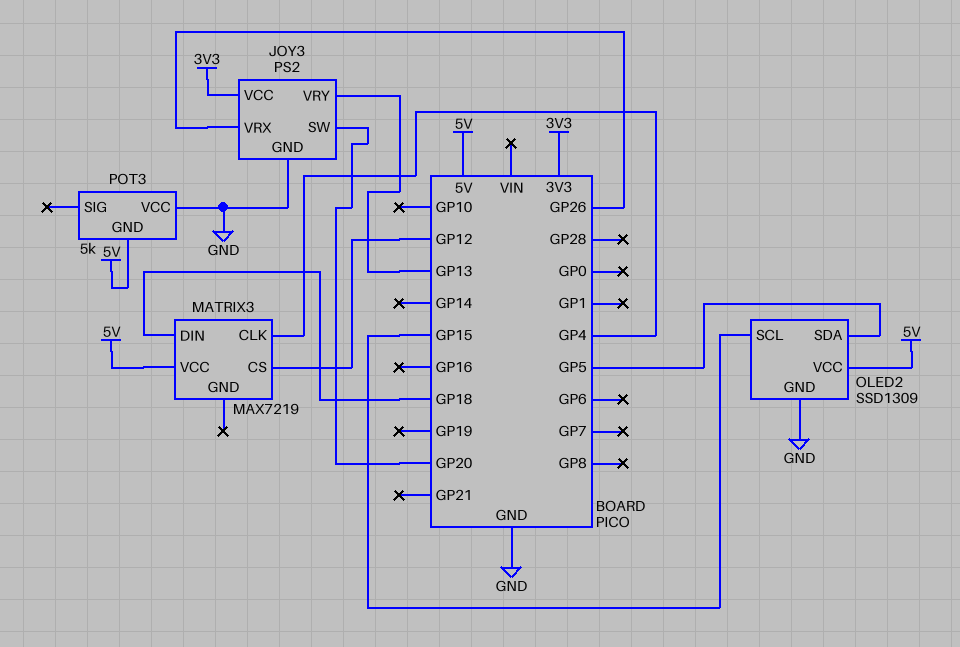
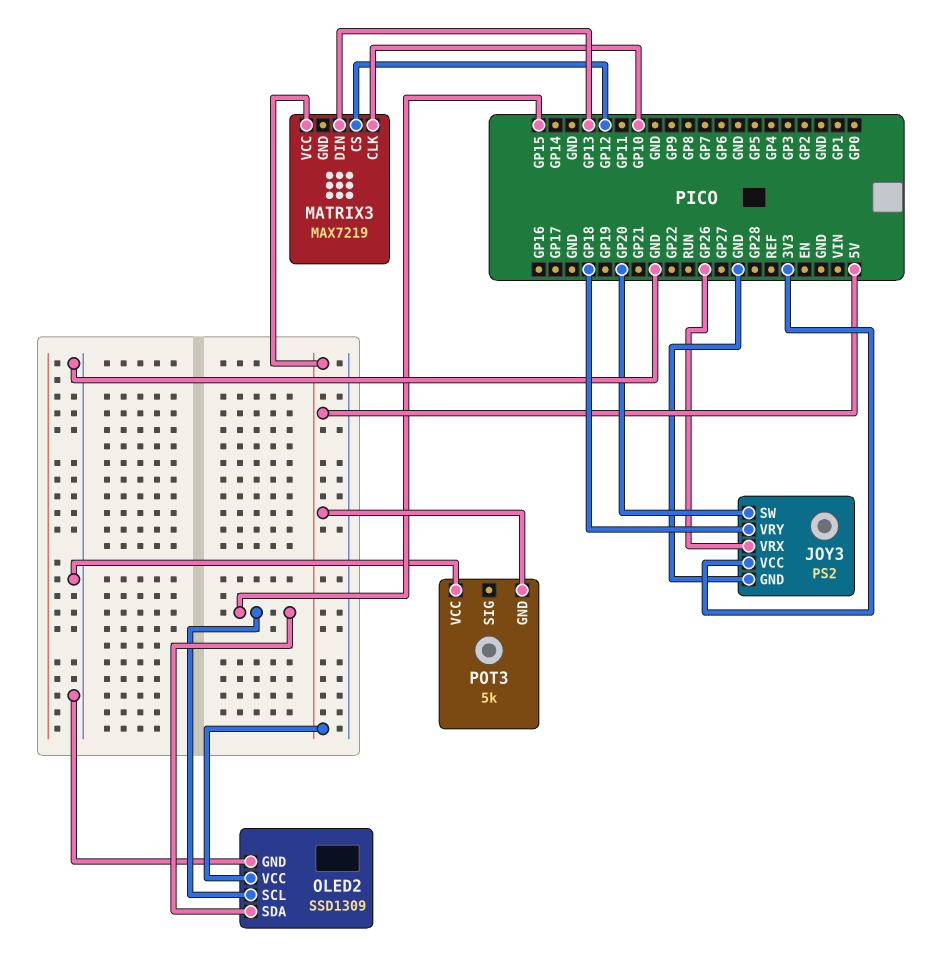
JOY3 pin VRY: GP13 -> GP18
MATRIX3 pin CLK: GP4 -> GP10
MATRIX3 pin DIN: GP18 -> GP13
OLED2 pin SDA: GP5 -> GP15

